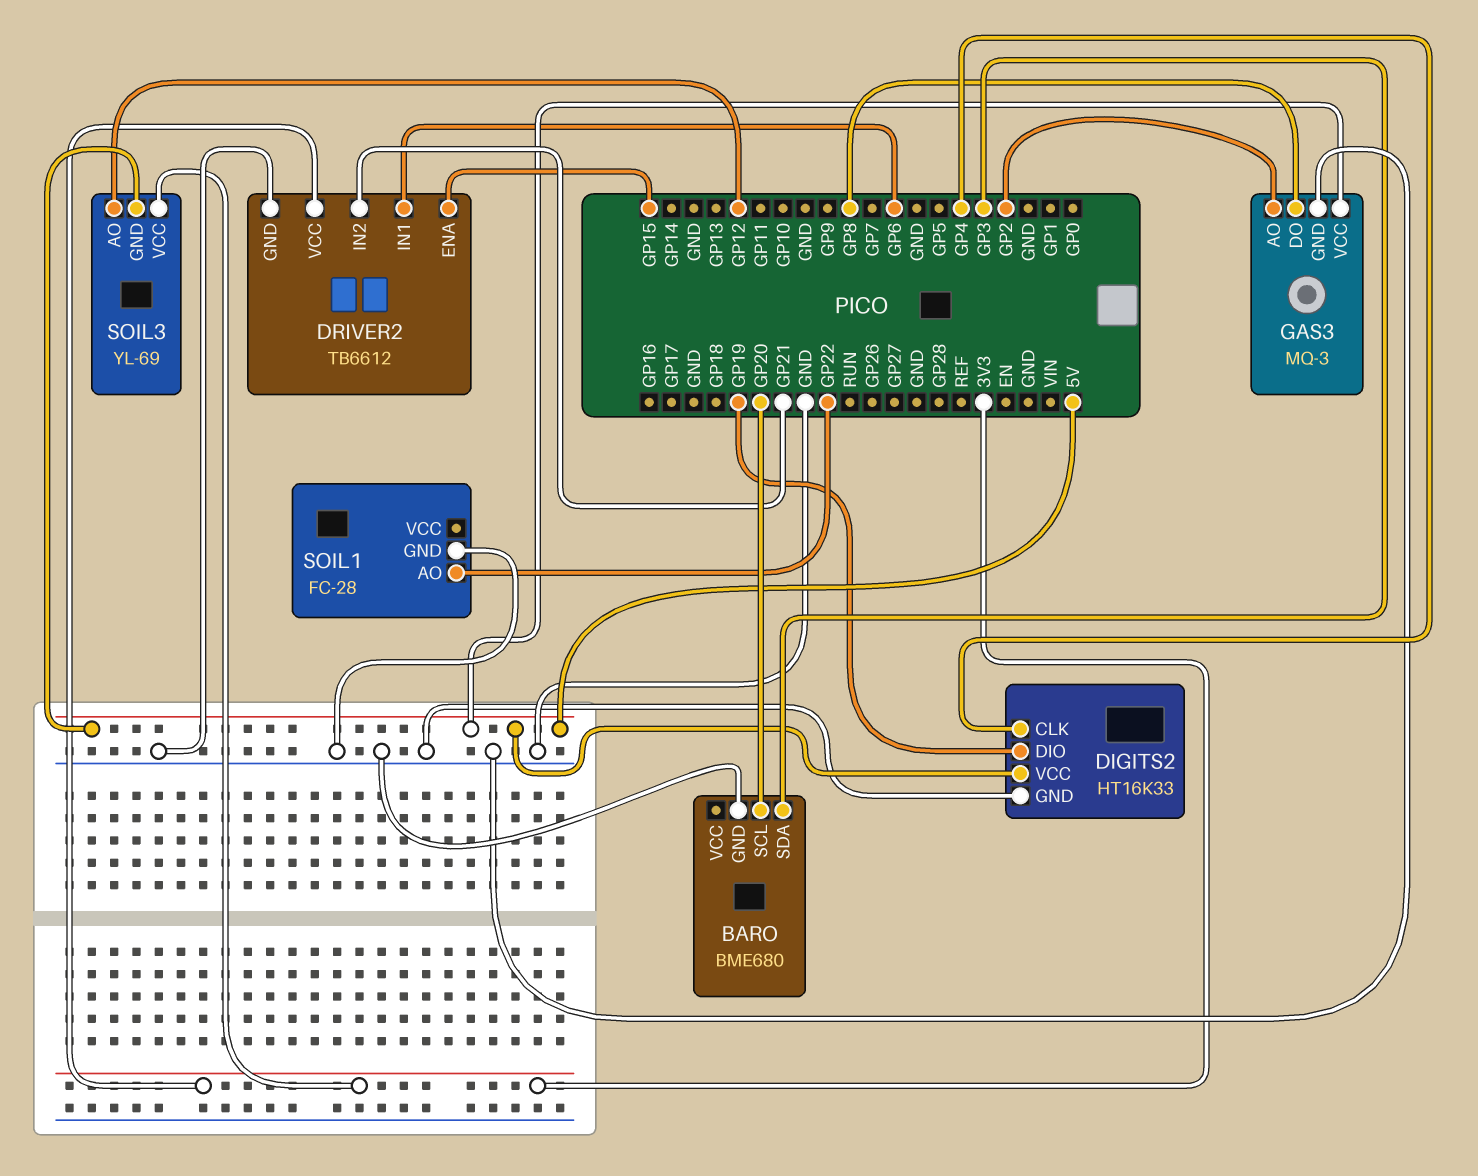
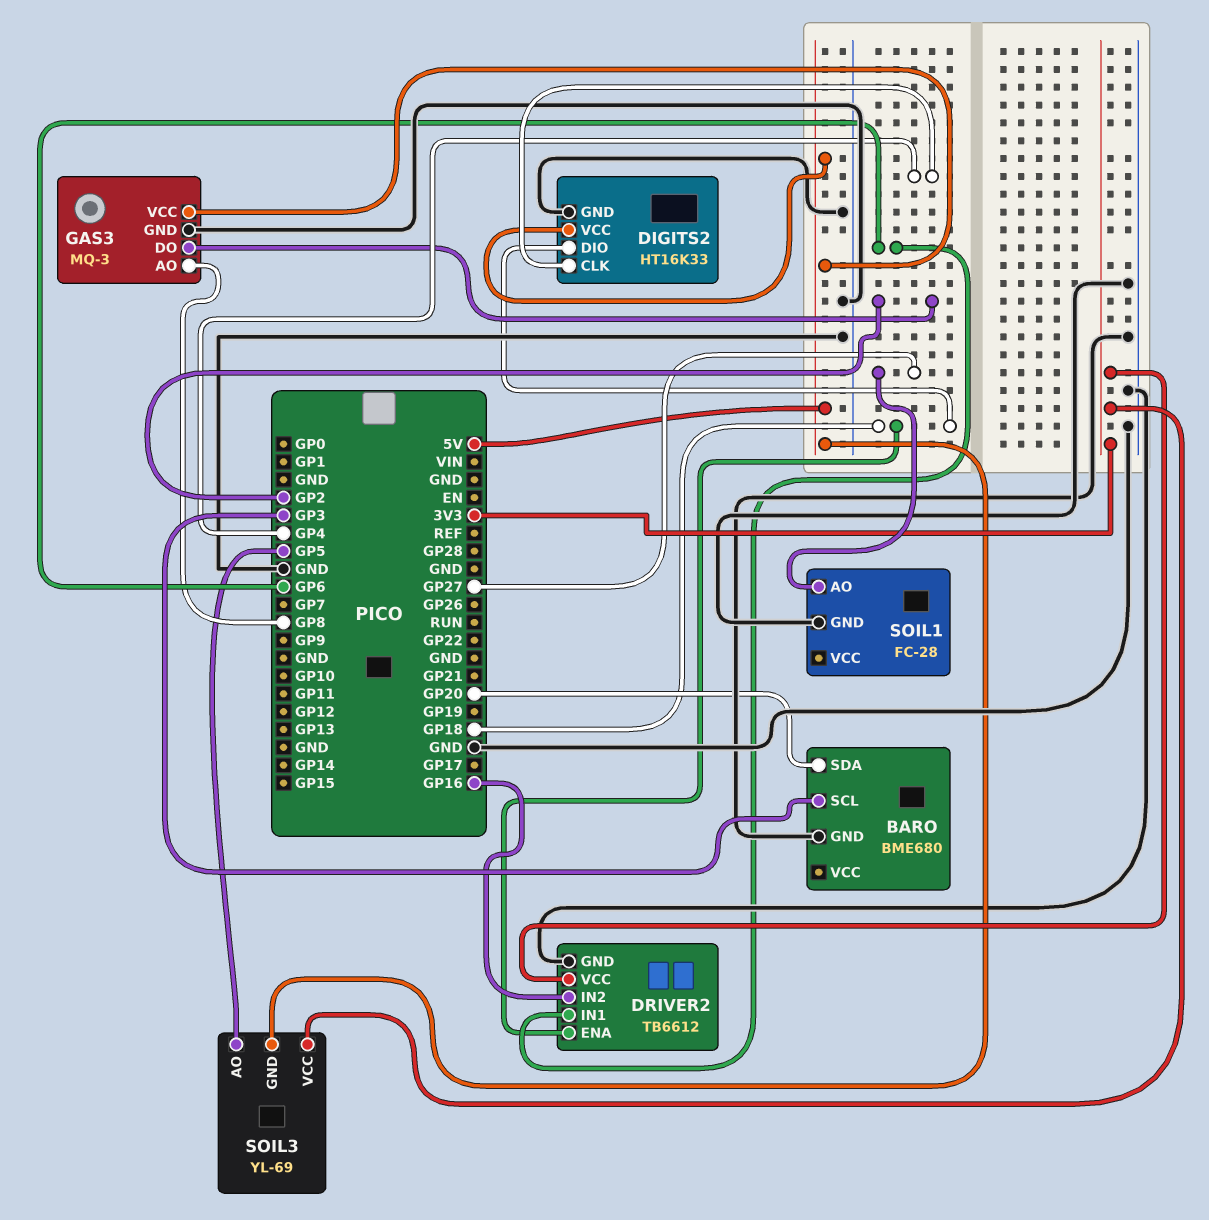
BARO pin SCL: GP20 -> GP3
BARO pin SDA: GP3 -> GP20
DIGITS2 pin DIO: GP19 -> GP18
DRIVER2 pin ENA: GP15 -> GP18
DRIVER2 pin IN2: GP21 -> GP16
GAS3 pin AO: GP2 -> GP8
GAS3 pin DO: GP8 -> GP2
SOIL1 pin AO: GP22 -> GP27
SOIL3 pin AO: GP12 -> GP5

